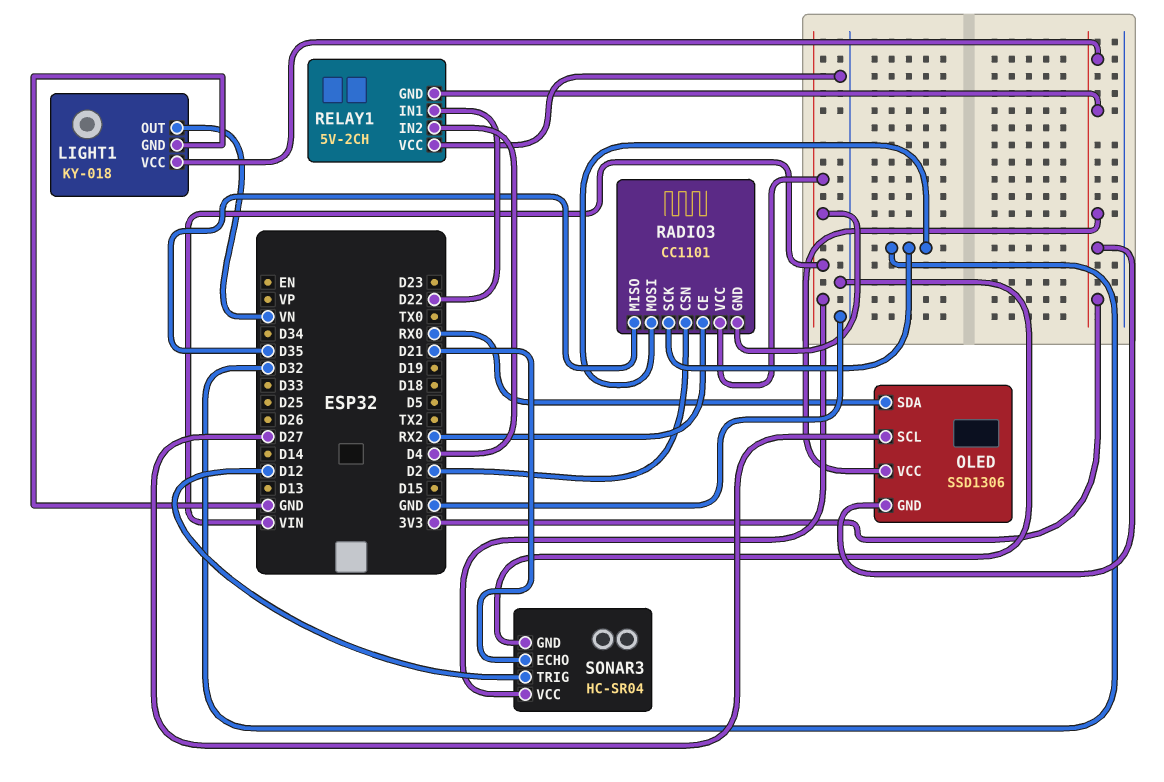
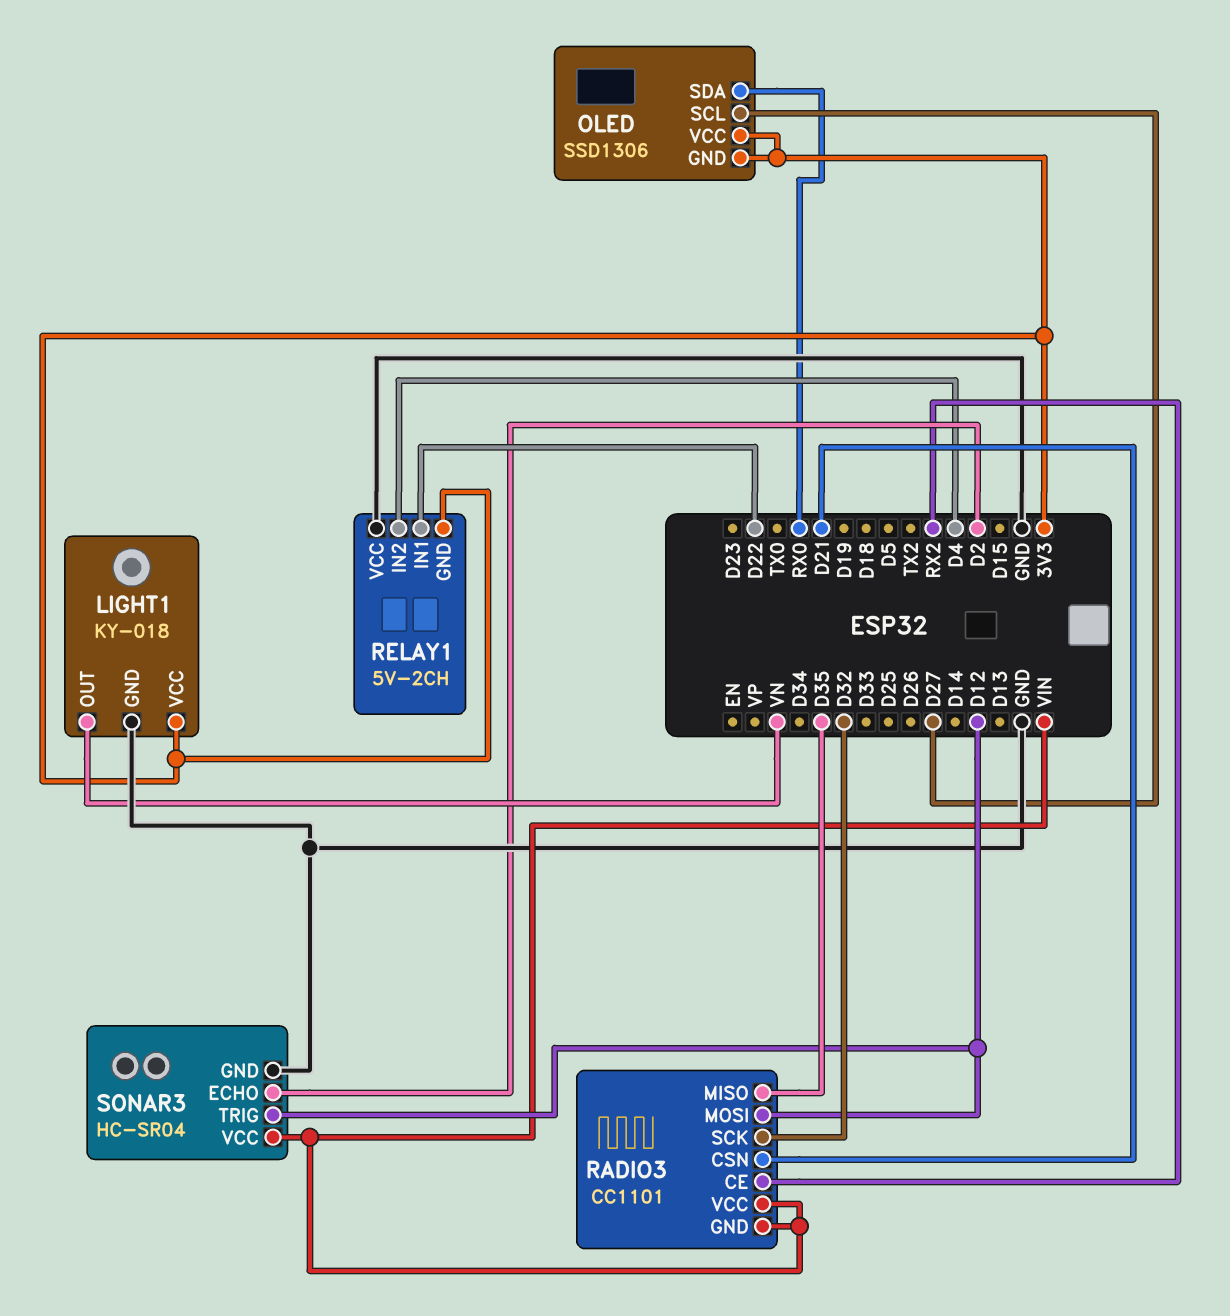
RADIO3 pin CSN: D2 -> D21
RADIO3 pin MOSI: D32 -> D12
SONAR3 pin ECHO: D21 -> D2

